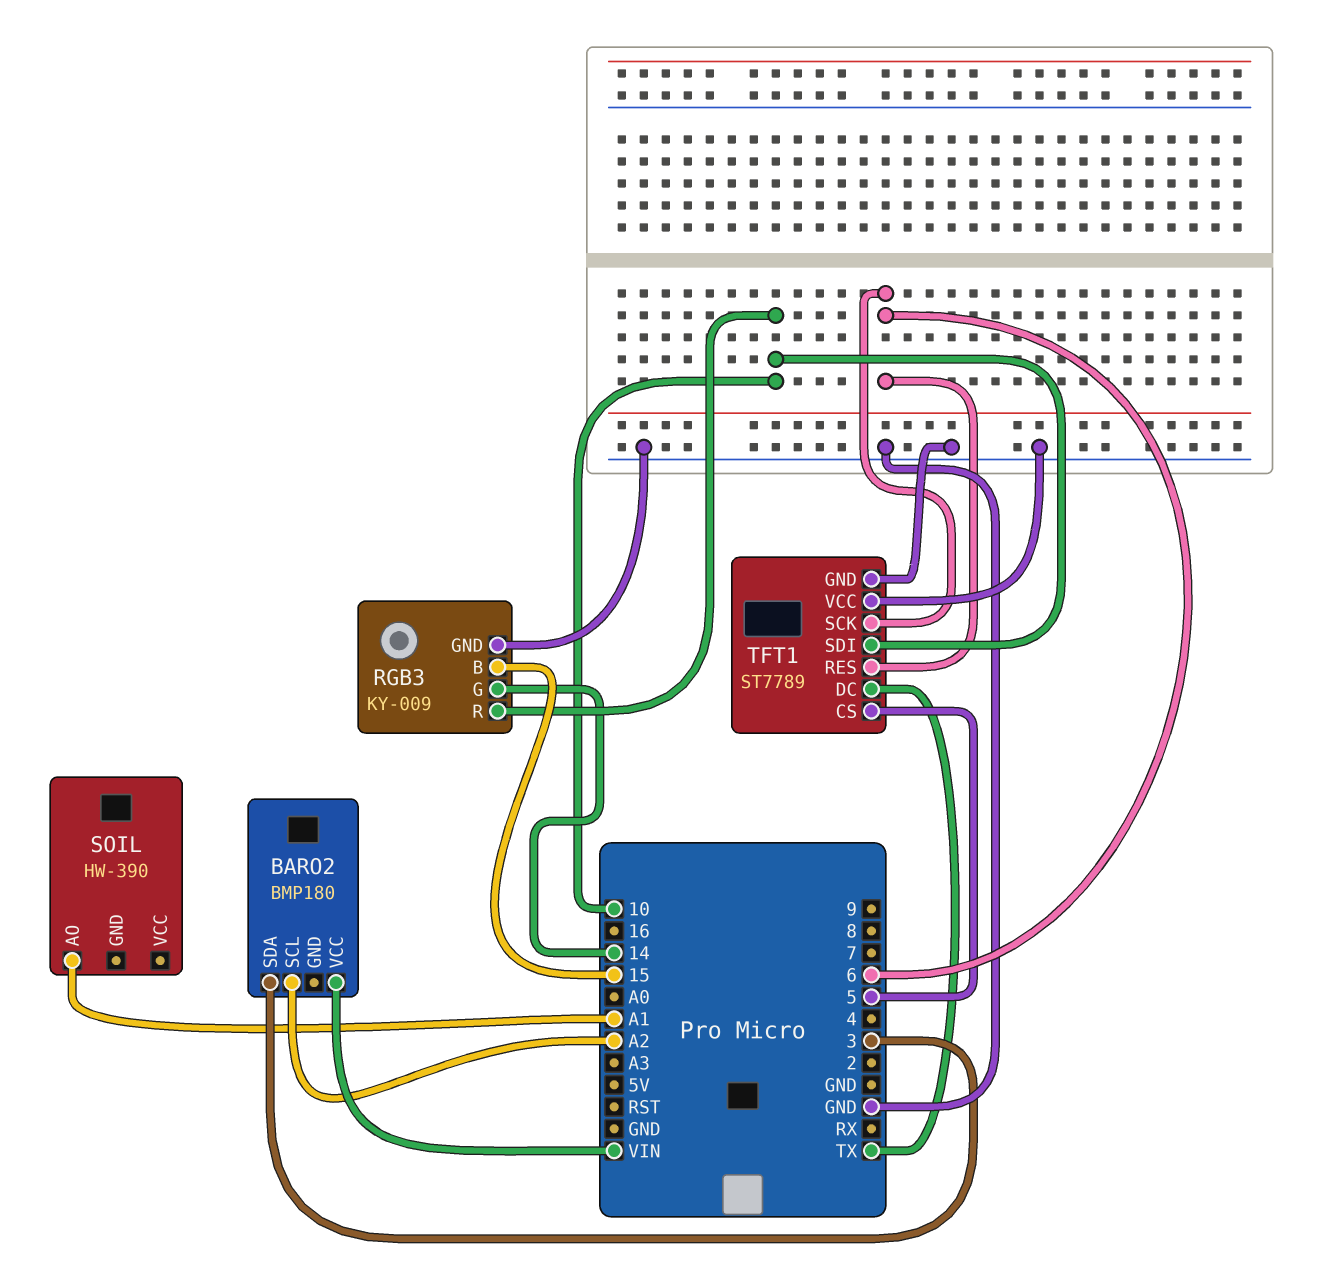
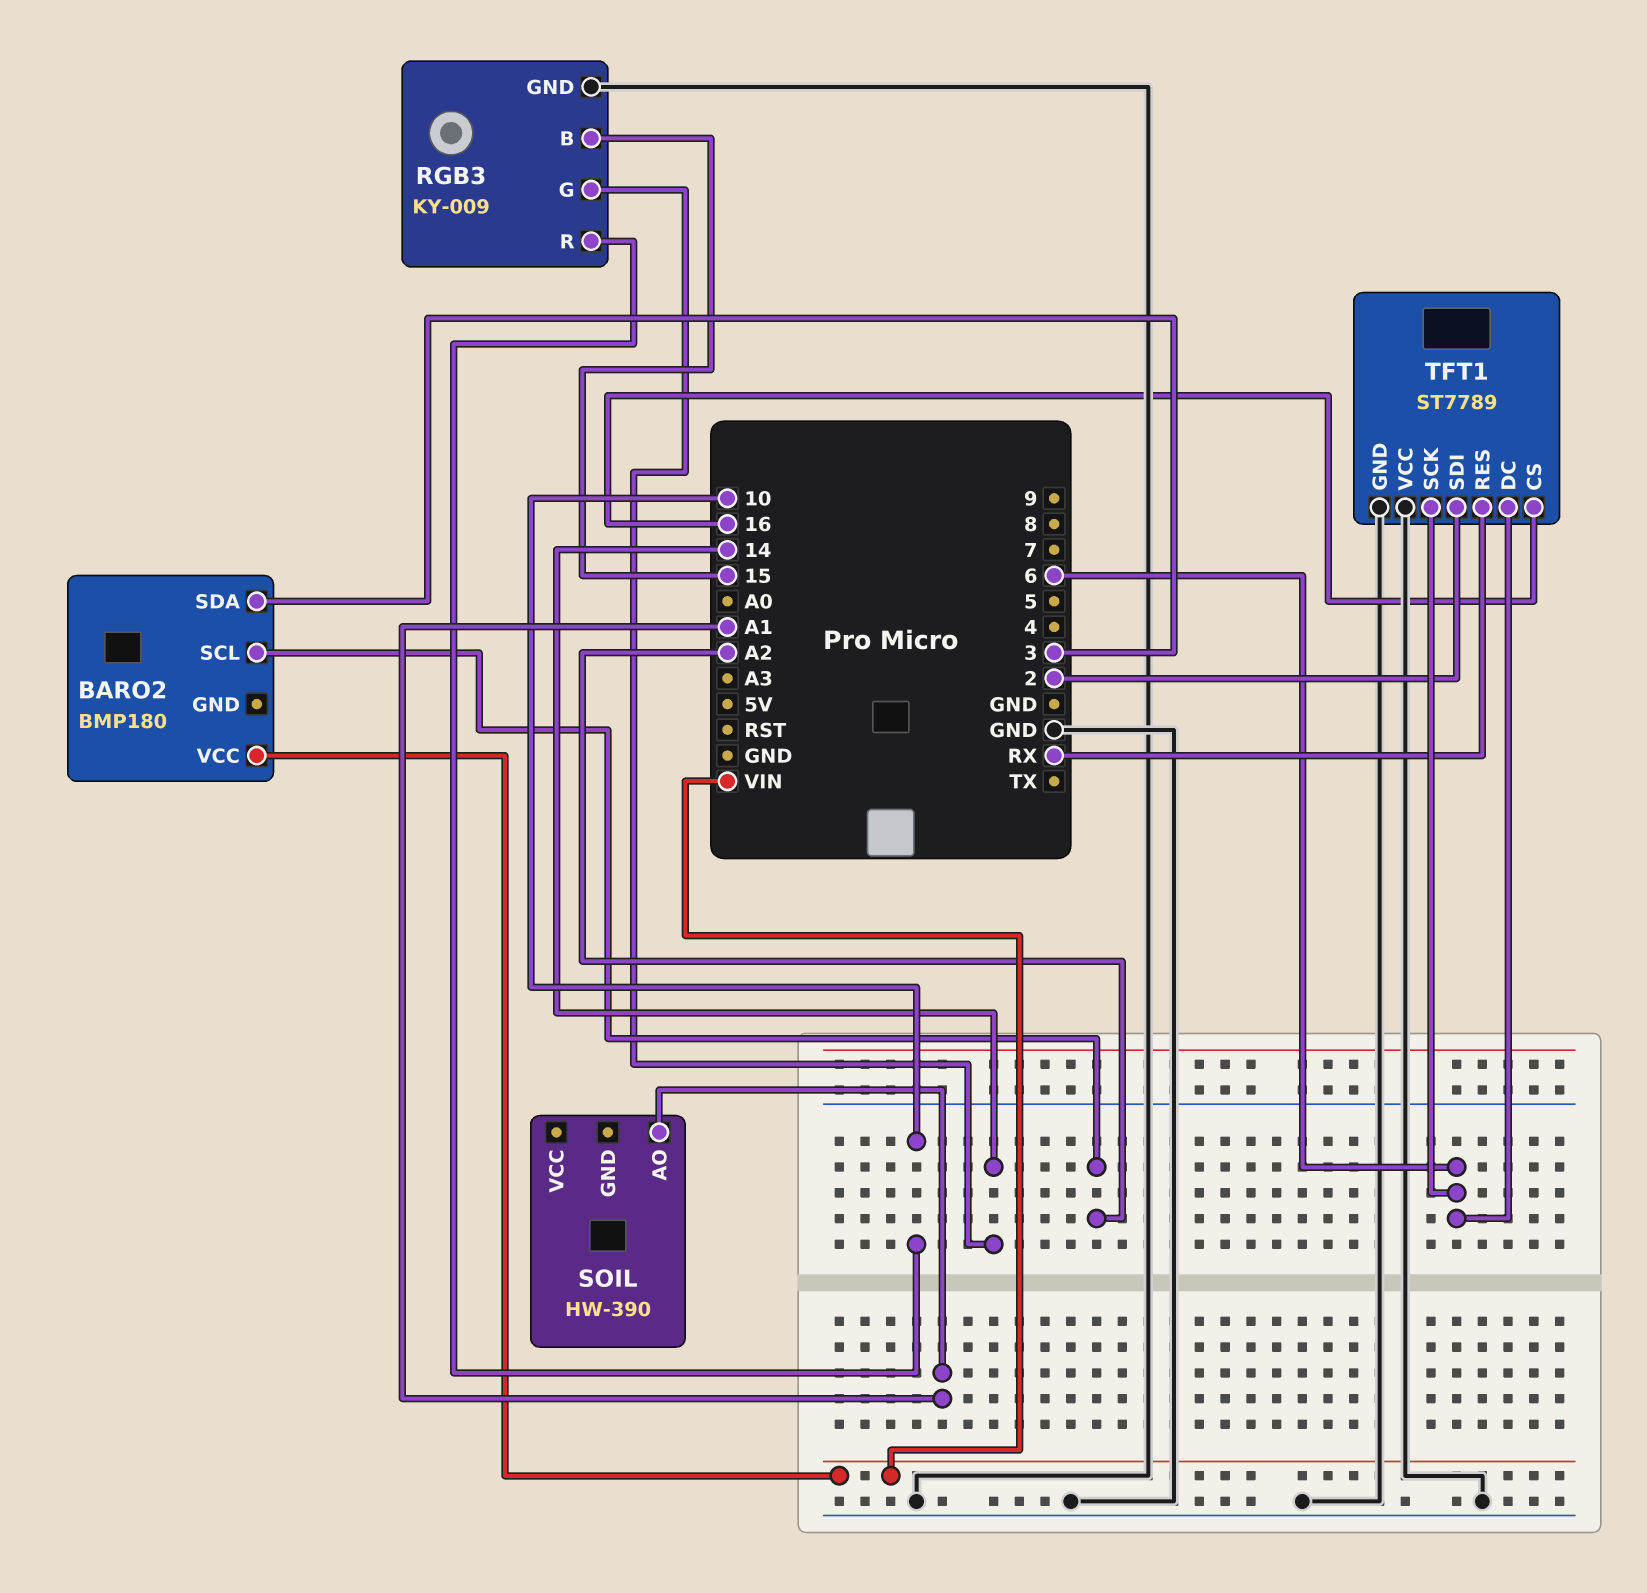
TFT1 pin CS: 5 -> 16
TFT1 pin DC: TX -> 6
TFT1 pin RES: 6 -> RX
TFT1 pin SDI: 10 -> 2

